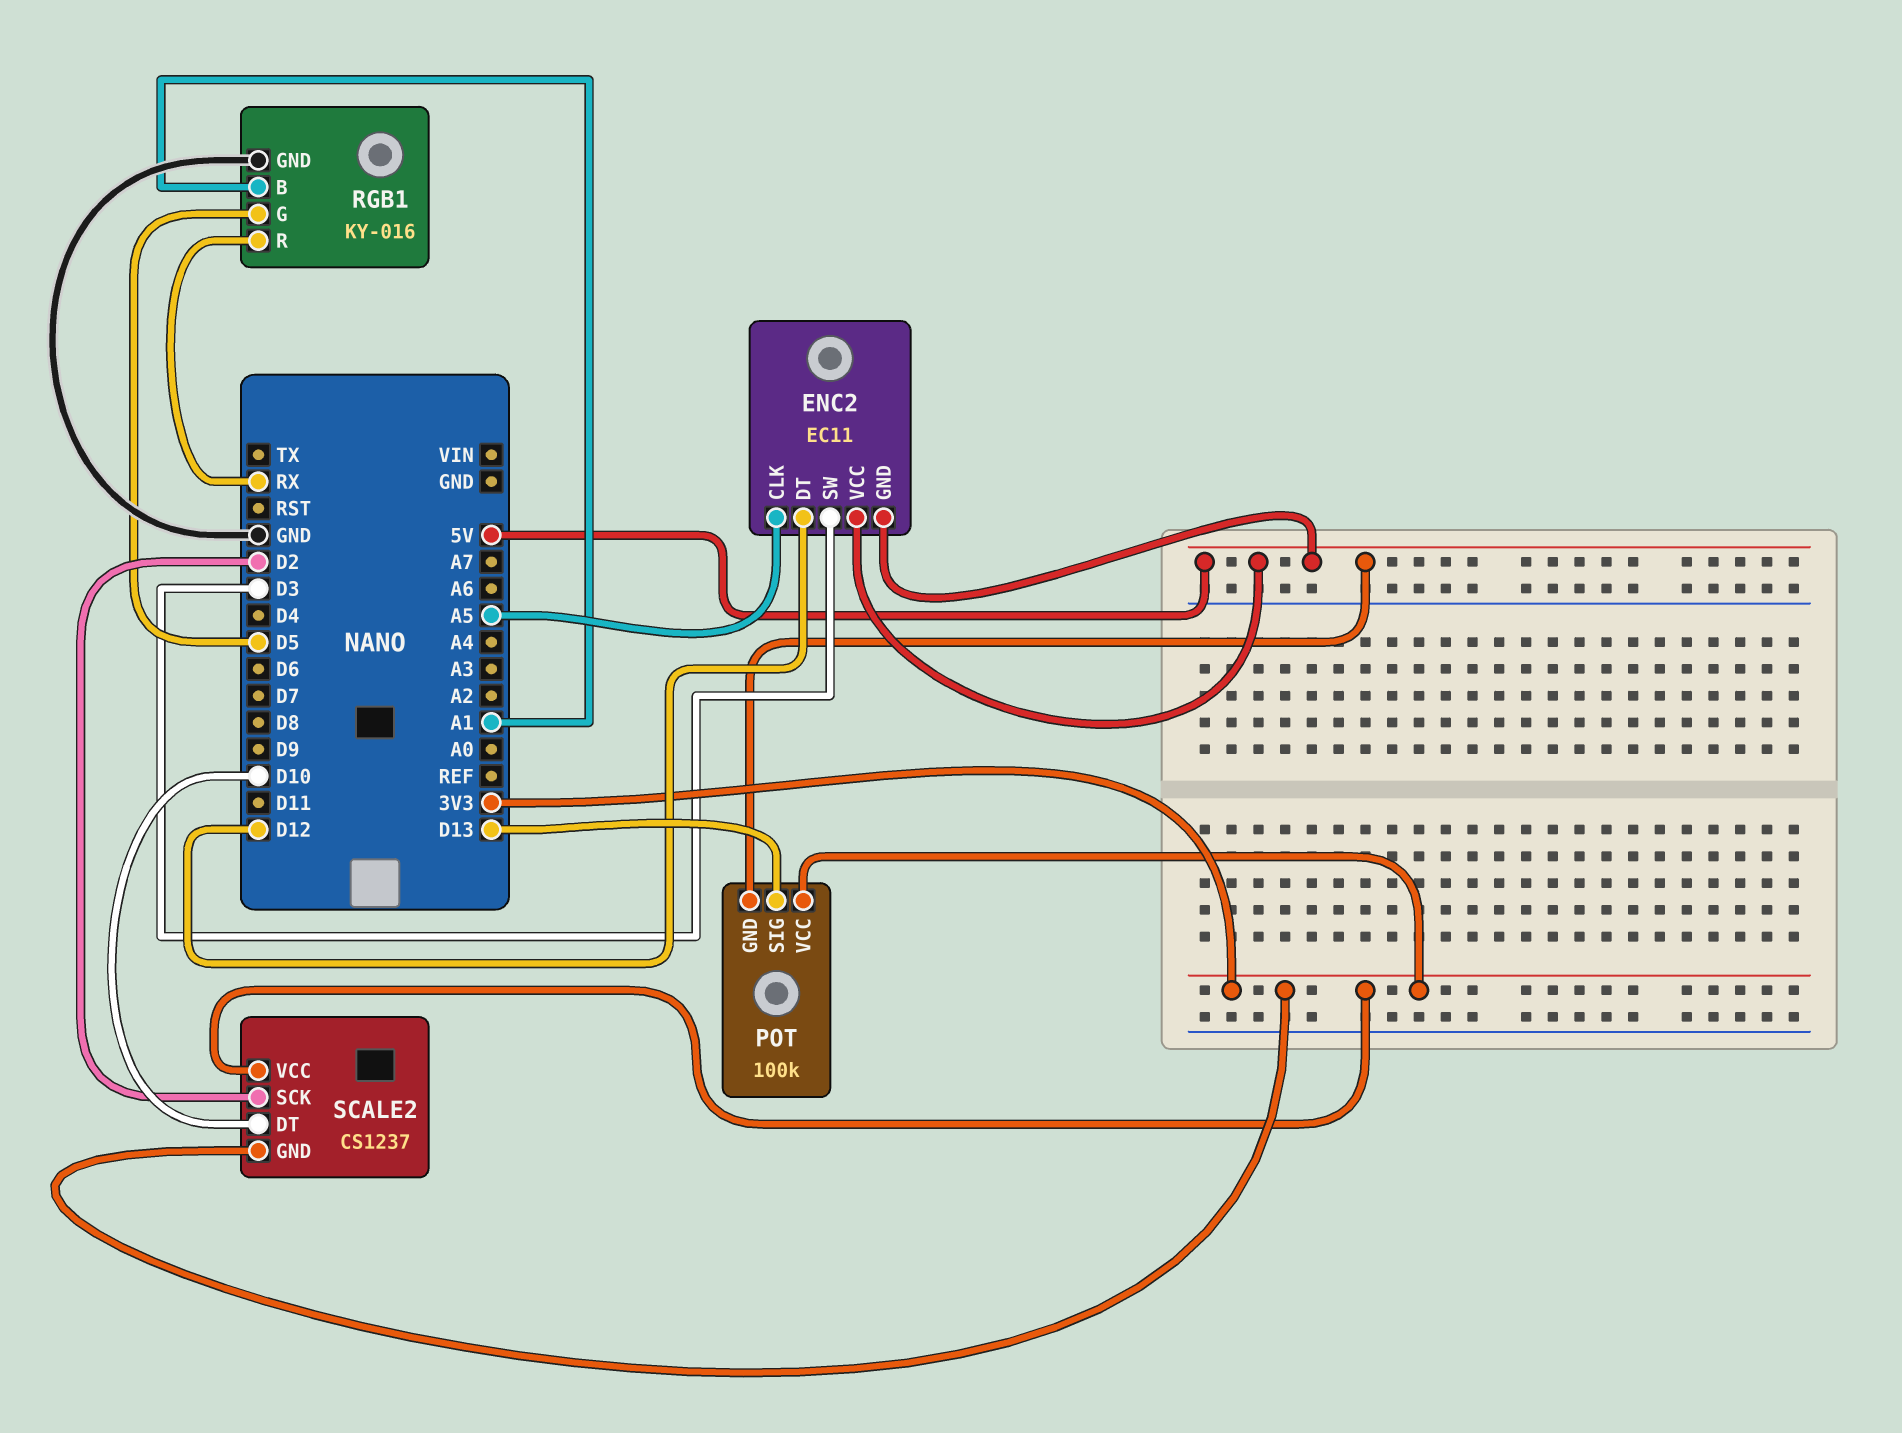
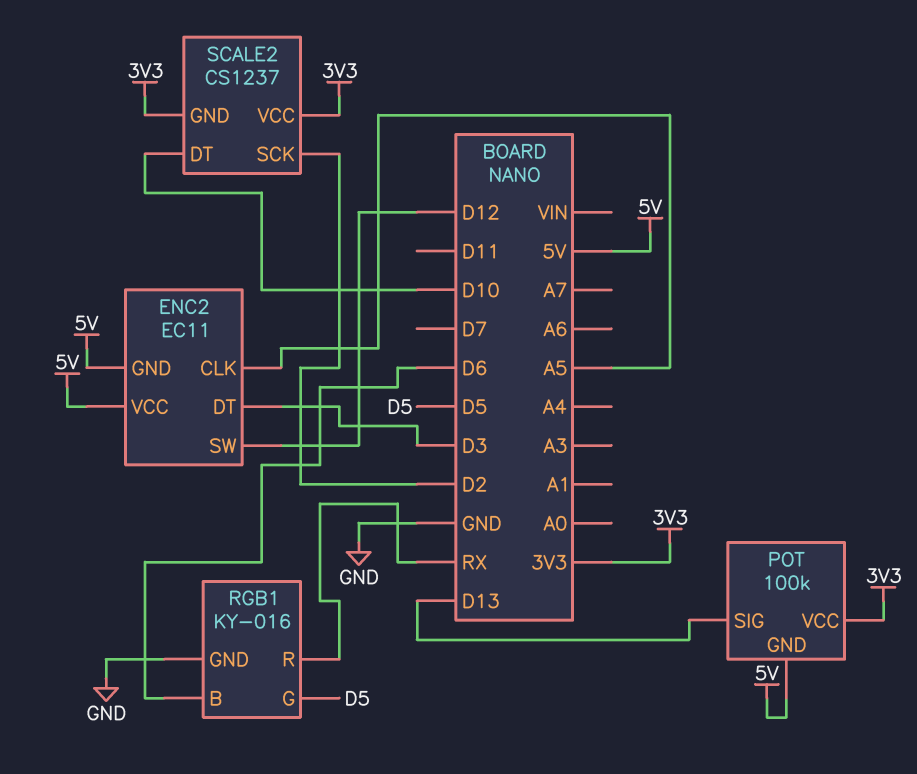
ENC2 pin DT: D12 -> D3
ENC2 pin SW: D3 -> D12
RGB1 pin B: A1 -> D6

